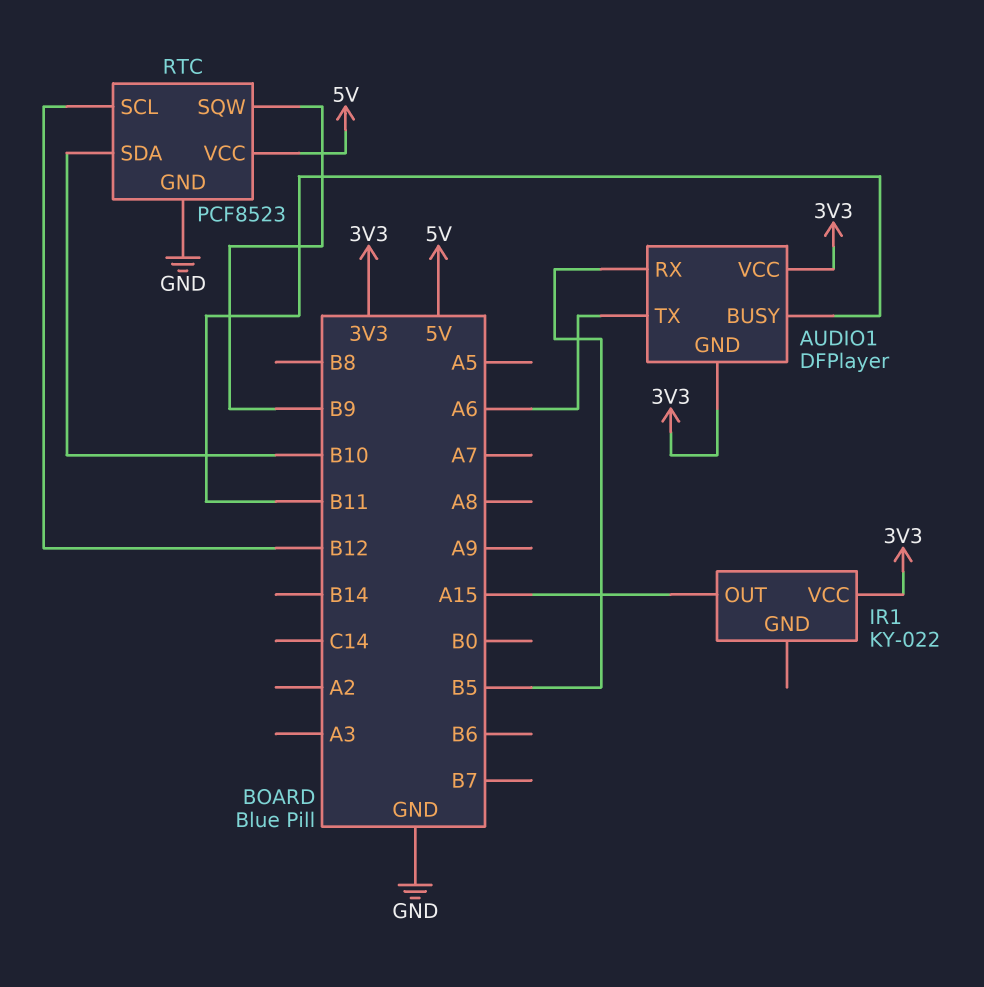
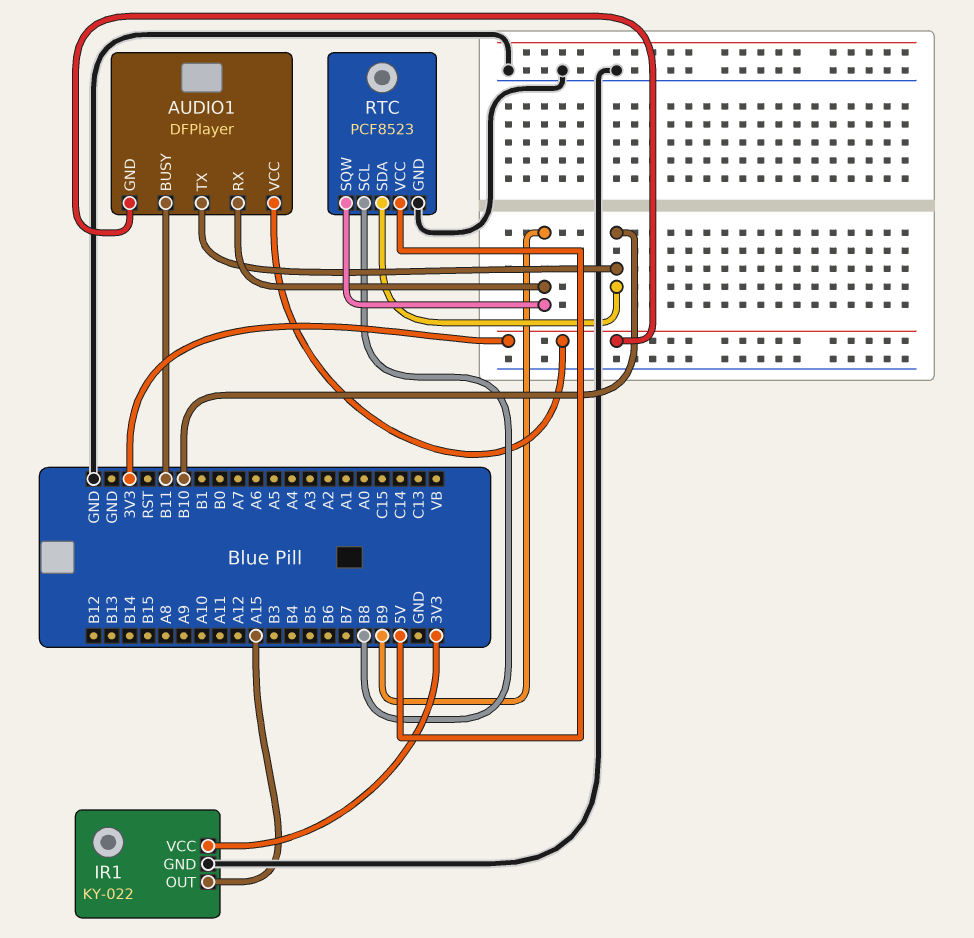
AUDIO1 pin RX: B5 -> B9
AUDIO1 pin TX: A6 -> B10
IR1 pin GND: none -> GND
RTC pin SCL: B12 -> B8

